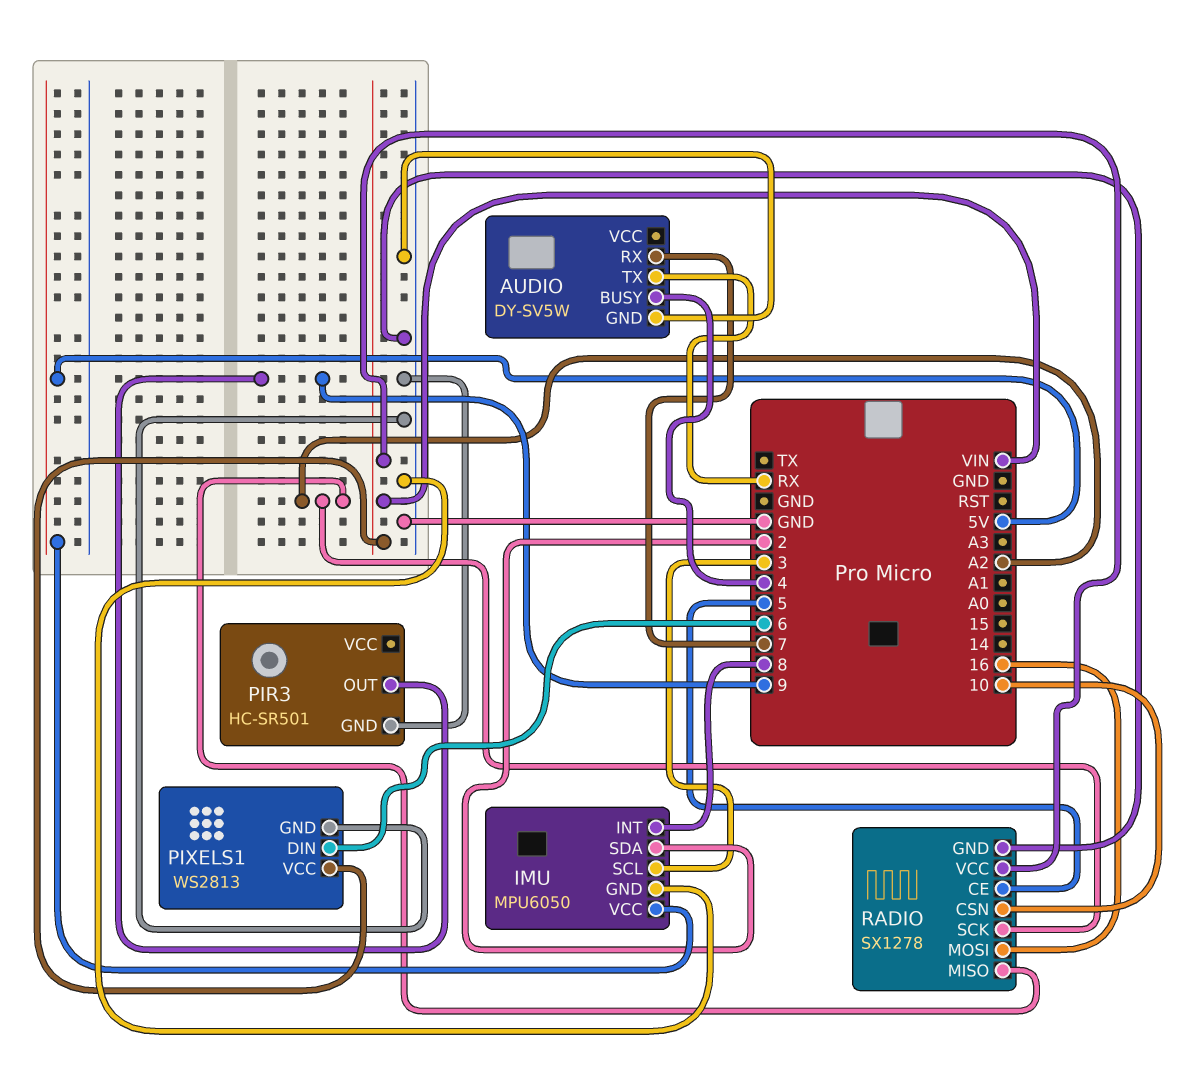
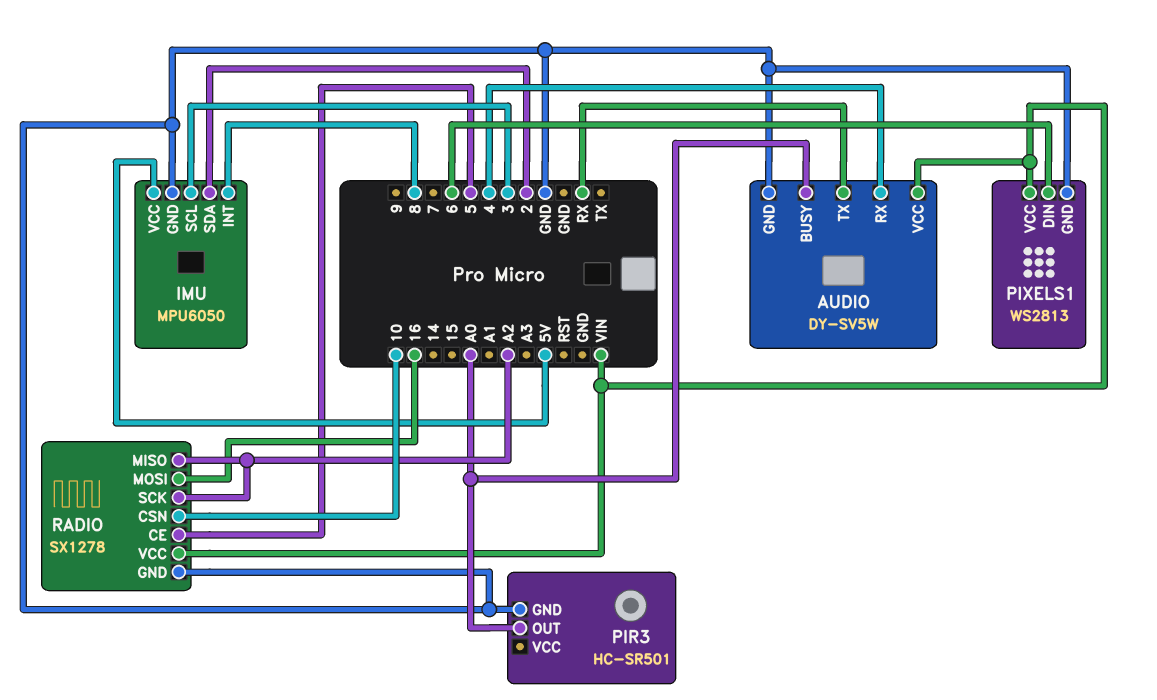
AUDIO pin BUSY: 4 -> A0
AUDIO pin RX: 7 -> 4
AUDIO pin VCC: none -> VIN
PIR3 pin OUT: 9 -> A0

